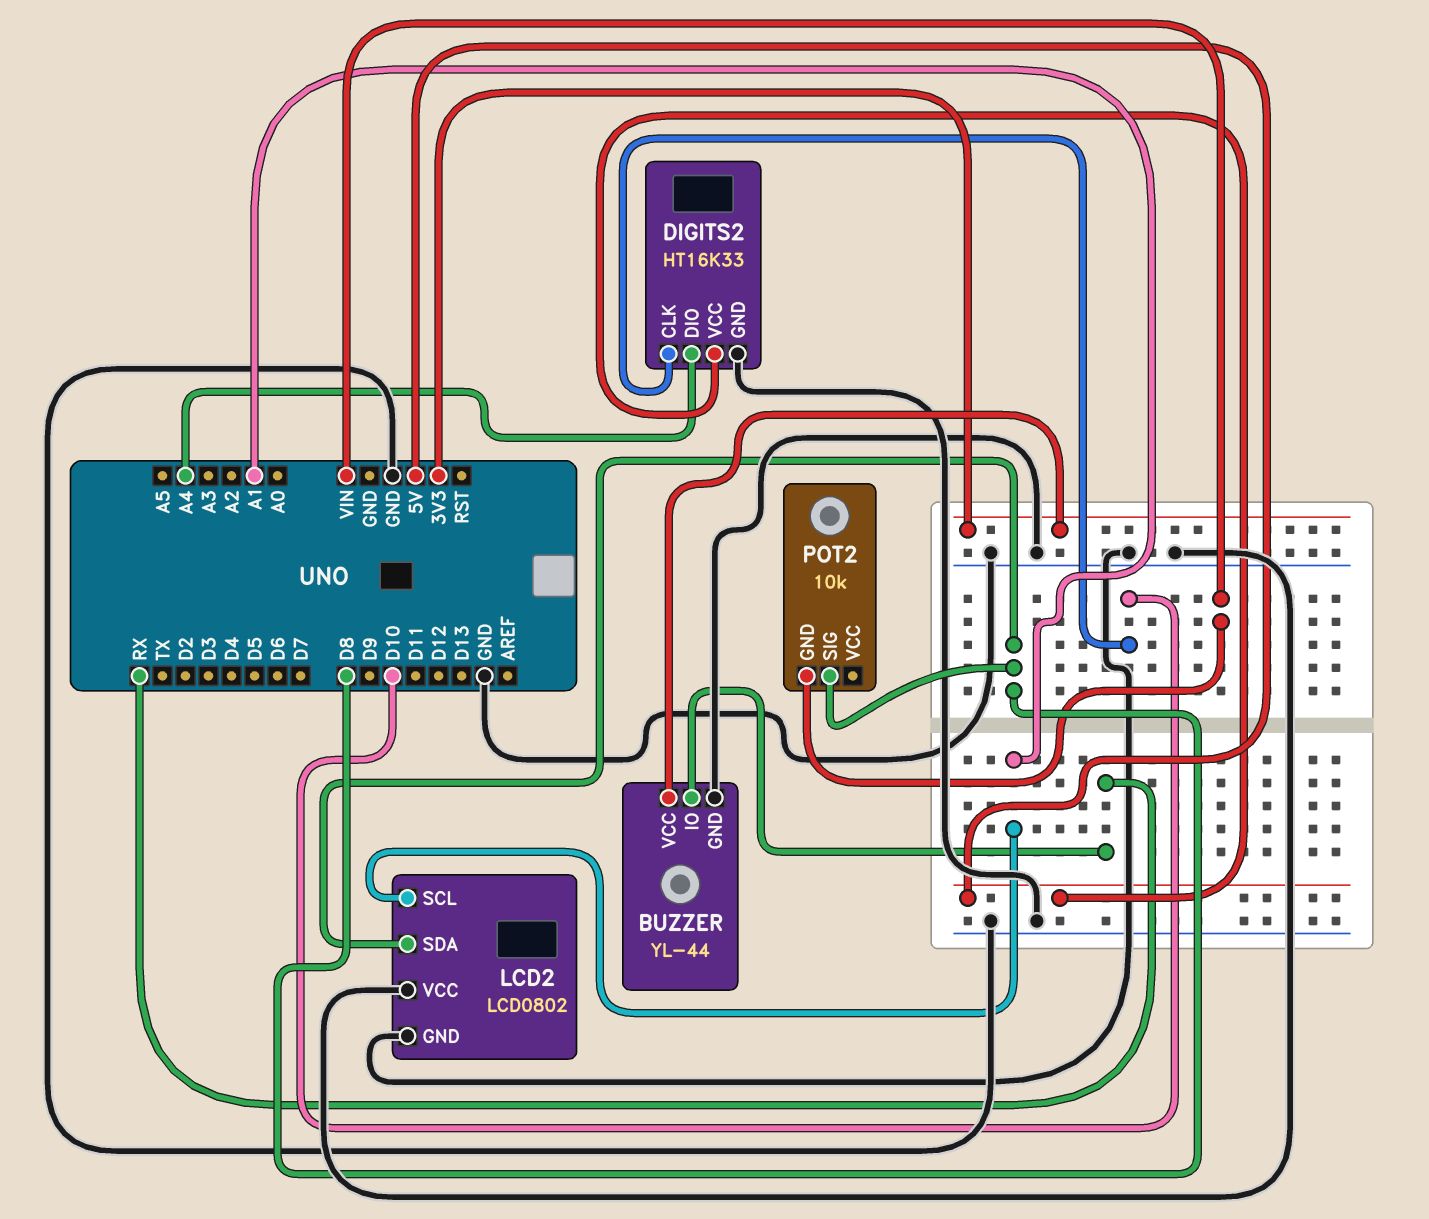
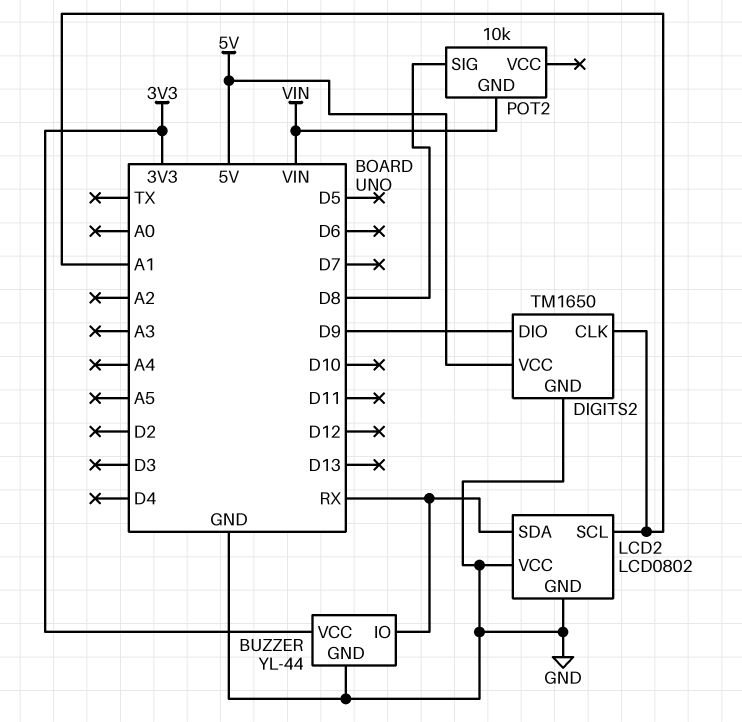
DIGITS2: HT16K33 -> TM1650
DIGITS2 pin CLK: D10 -> A1
DIGITS2 pin DIO: A4 -> D9
LCD2 pin SDA: D8 -> RX

